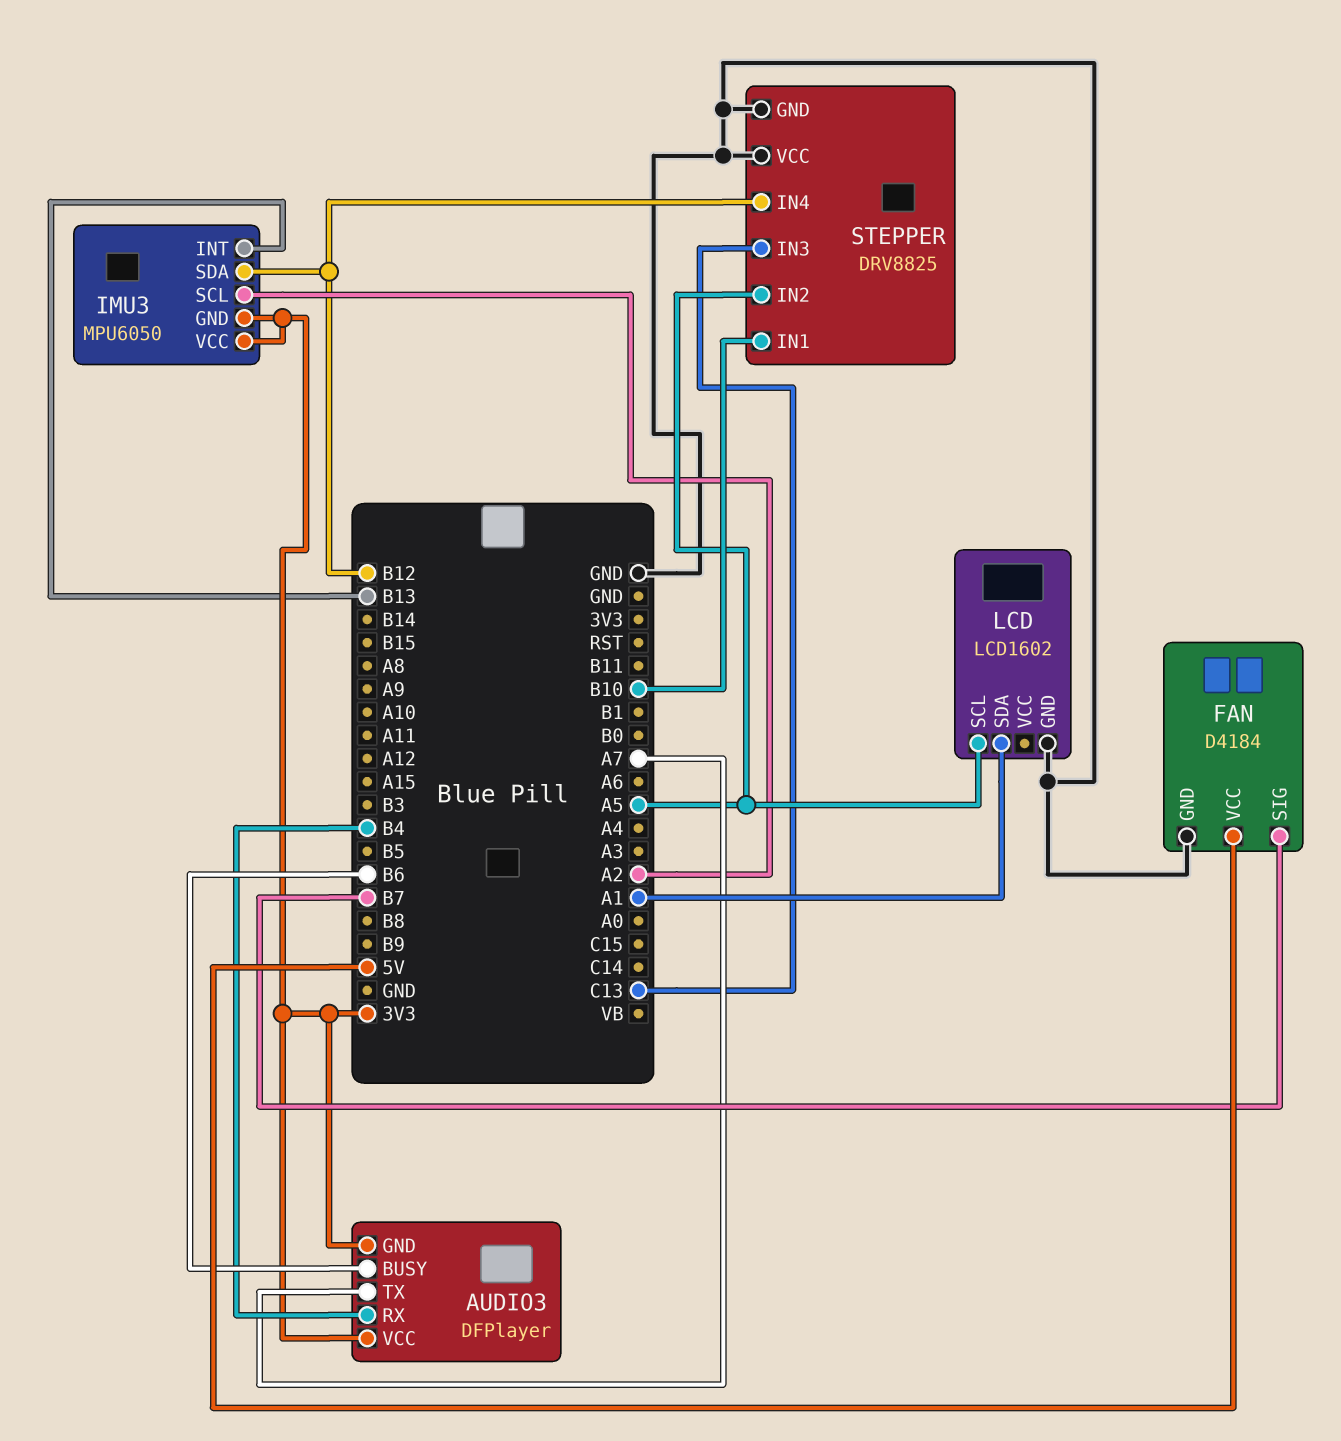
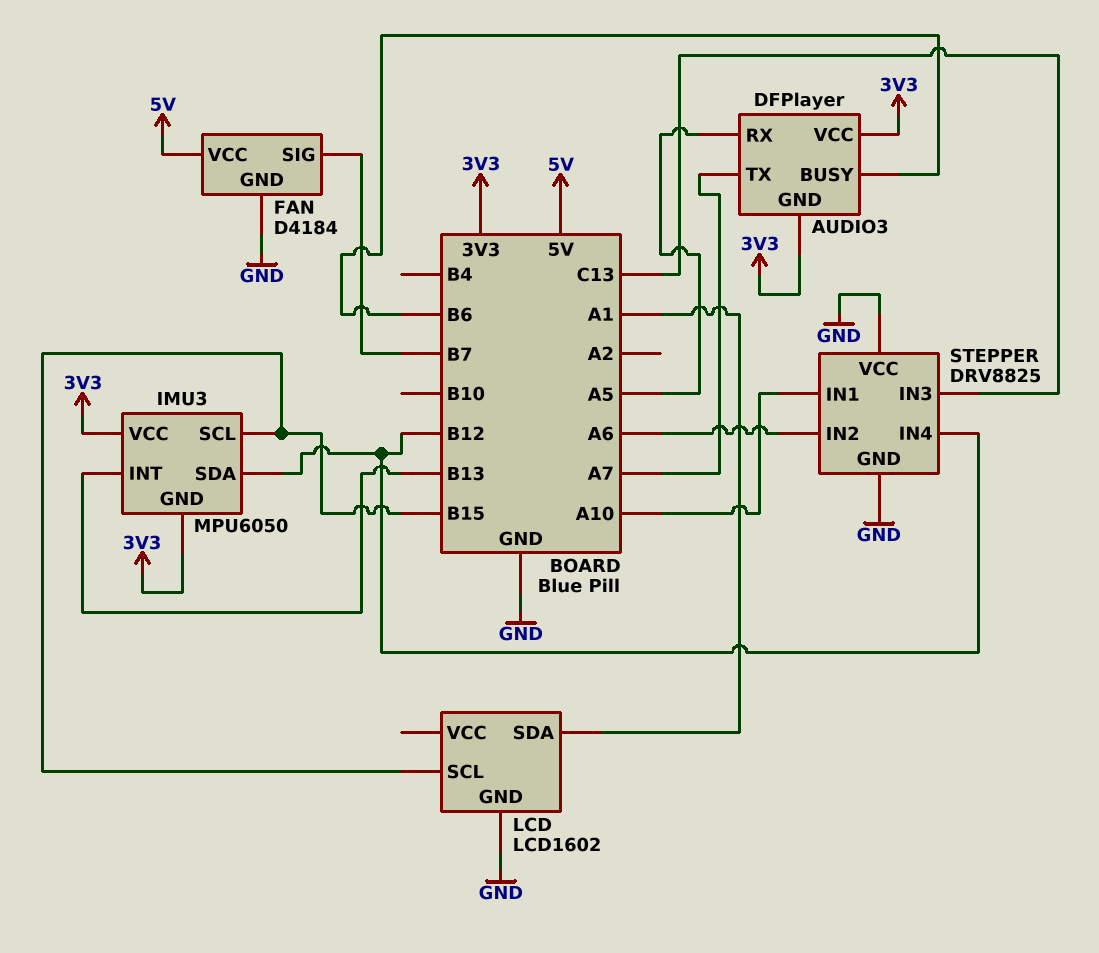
AUDIO3 pin RX: B4 -> A5
IMU3 pin SCL: A2 -> B15
LCD pin SCL: A5 -> B15
STEPPER pin IN1: B10 -> A10
STEPPER pin IN2: A5 -> A6

